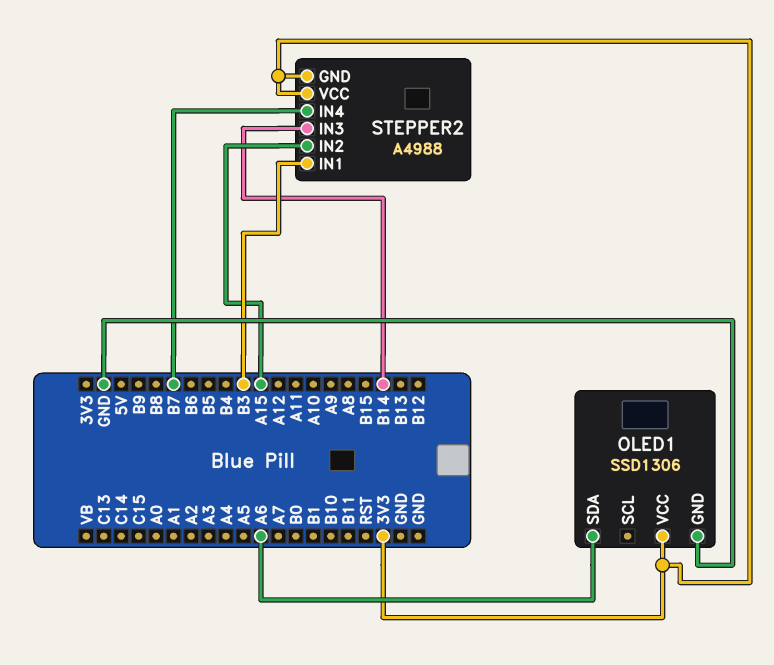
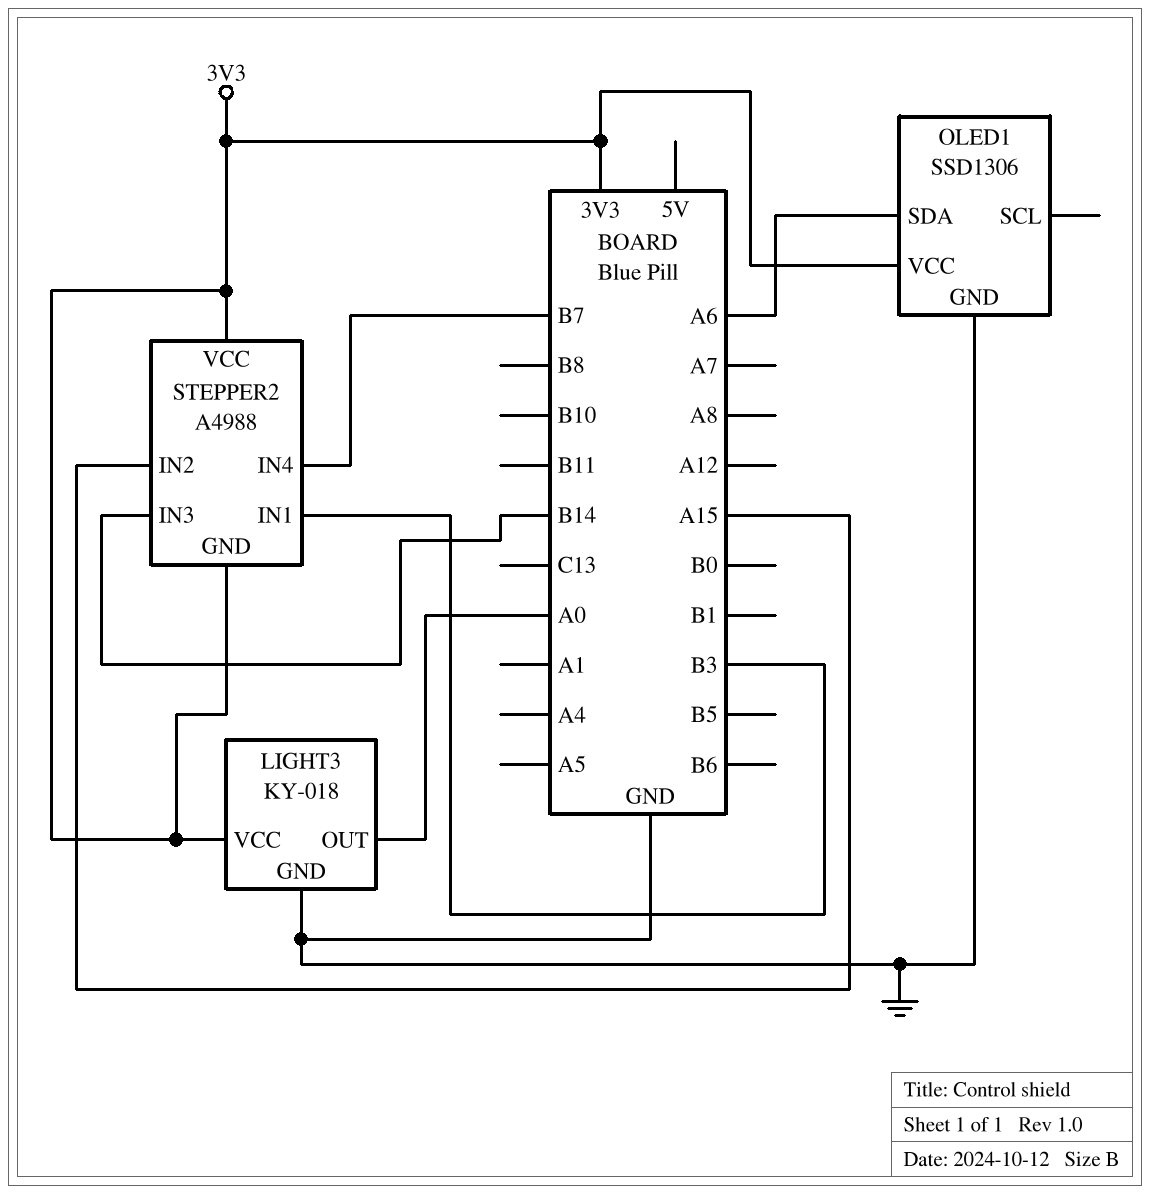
LIGHT3: none -> KY-018
LIGHT3 pin GND: none -> GND
LIGHT3 pin OUT: none -> A0
LIGHT3 pin VCC: none -> 3V3

